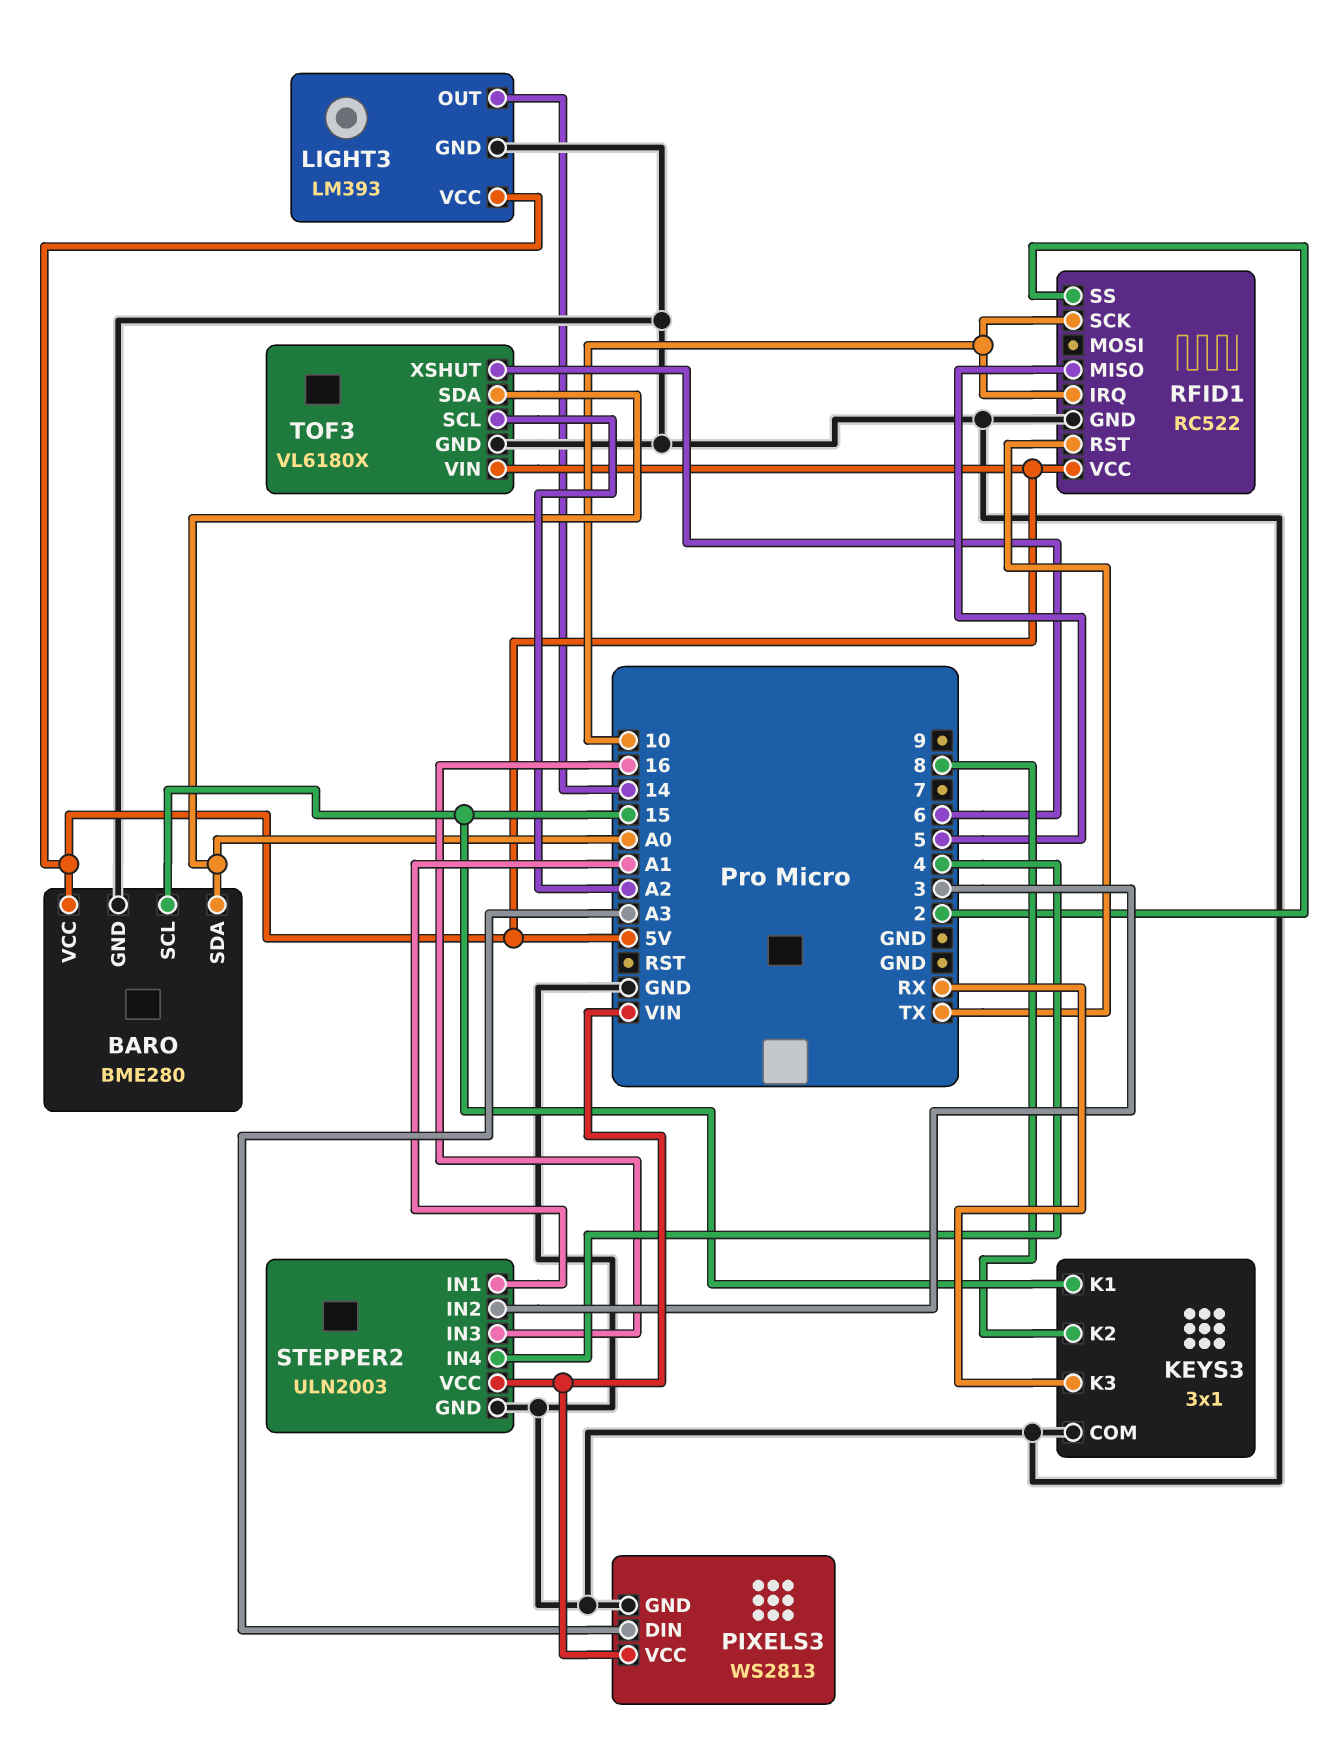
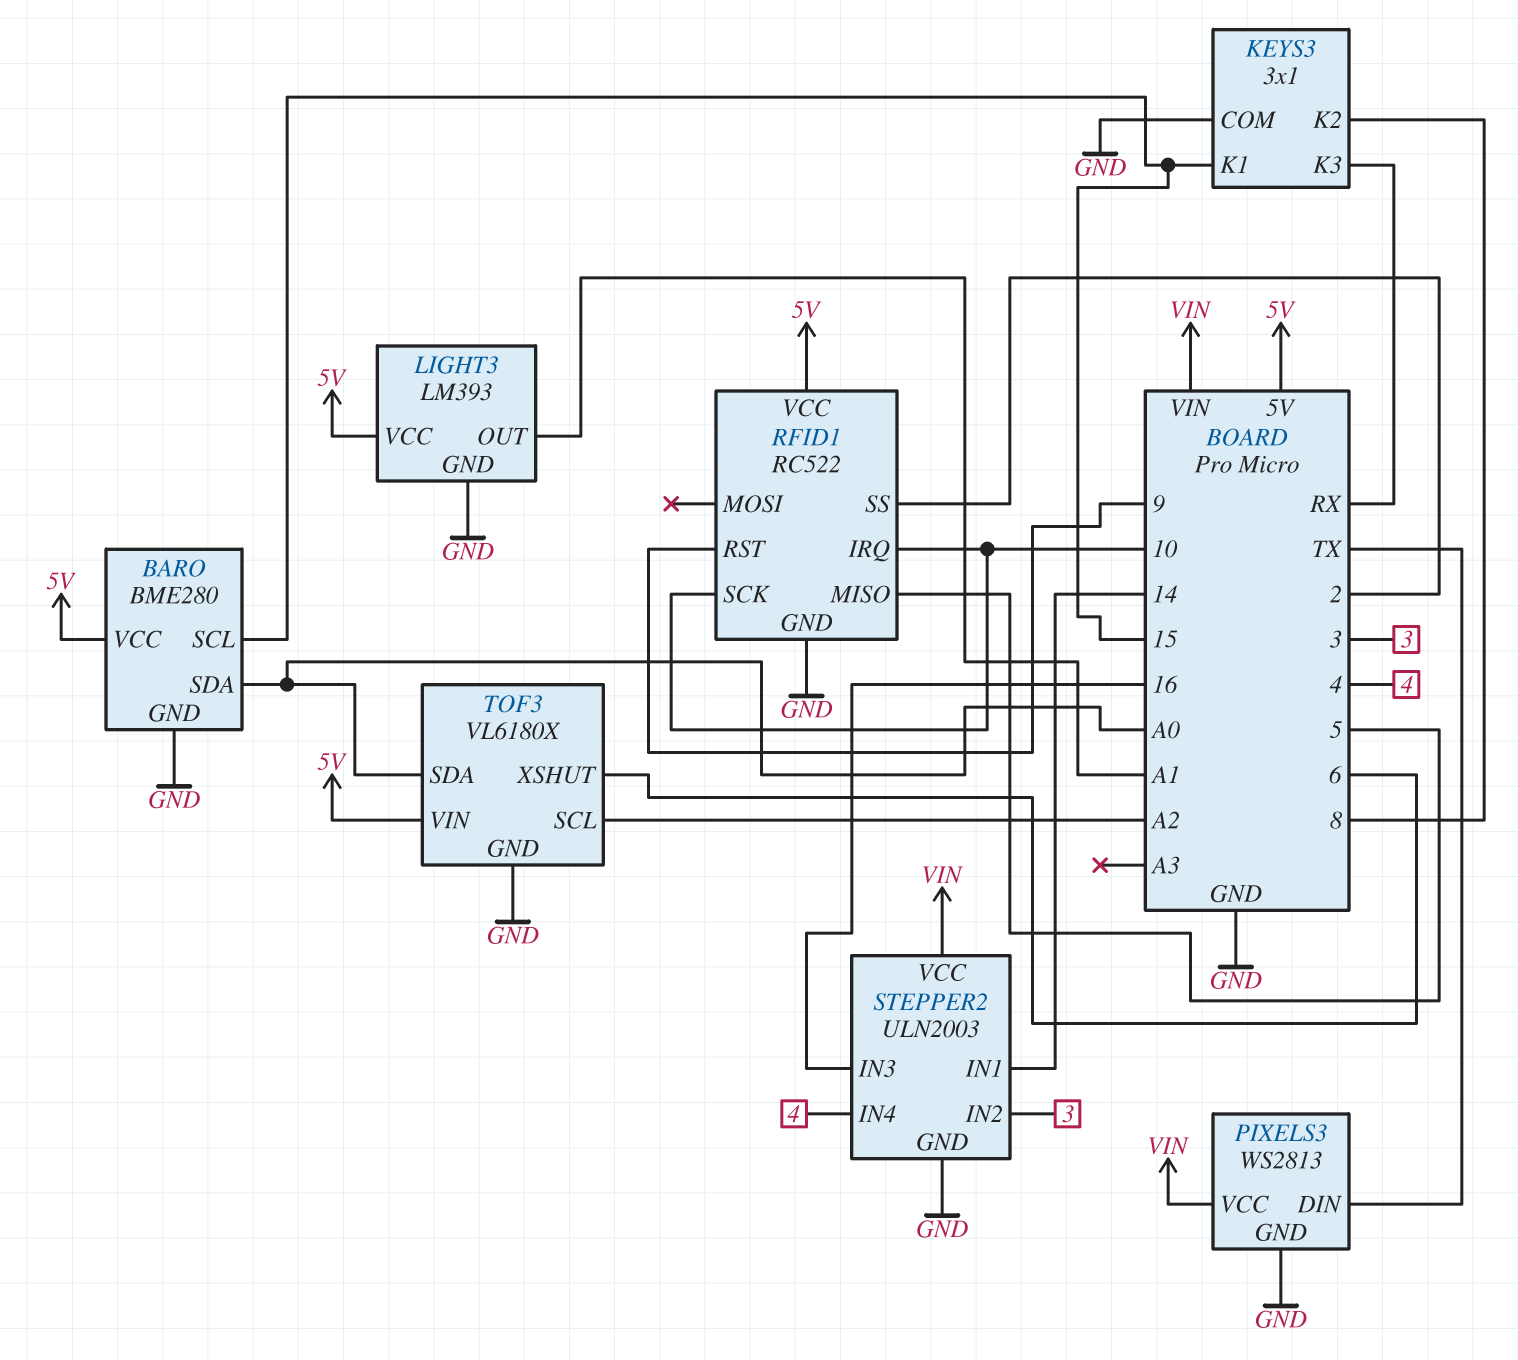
LIGHT3 pin OUT: 14 -> A1
PIXELS3 pin DIN: A3 -> TX
RFID1 pin RST: TX -> 9
STEPPER2 pin IN1: A1 -> 14

